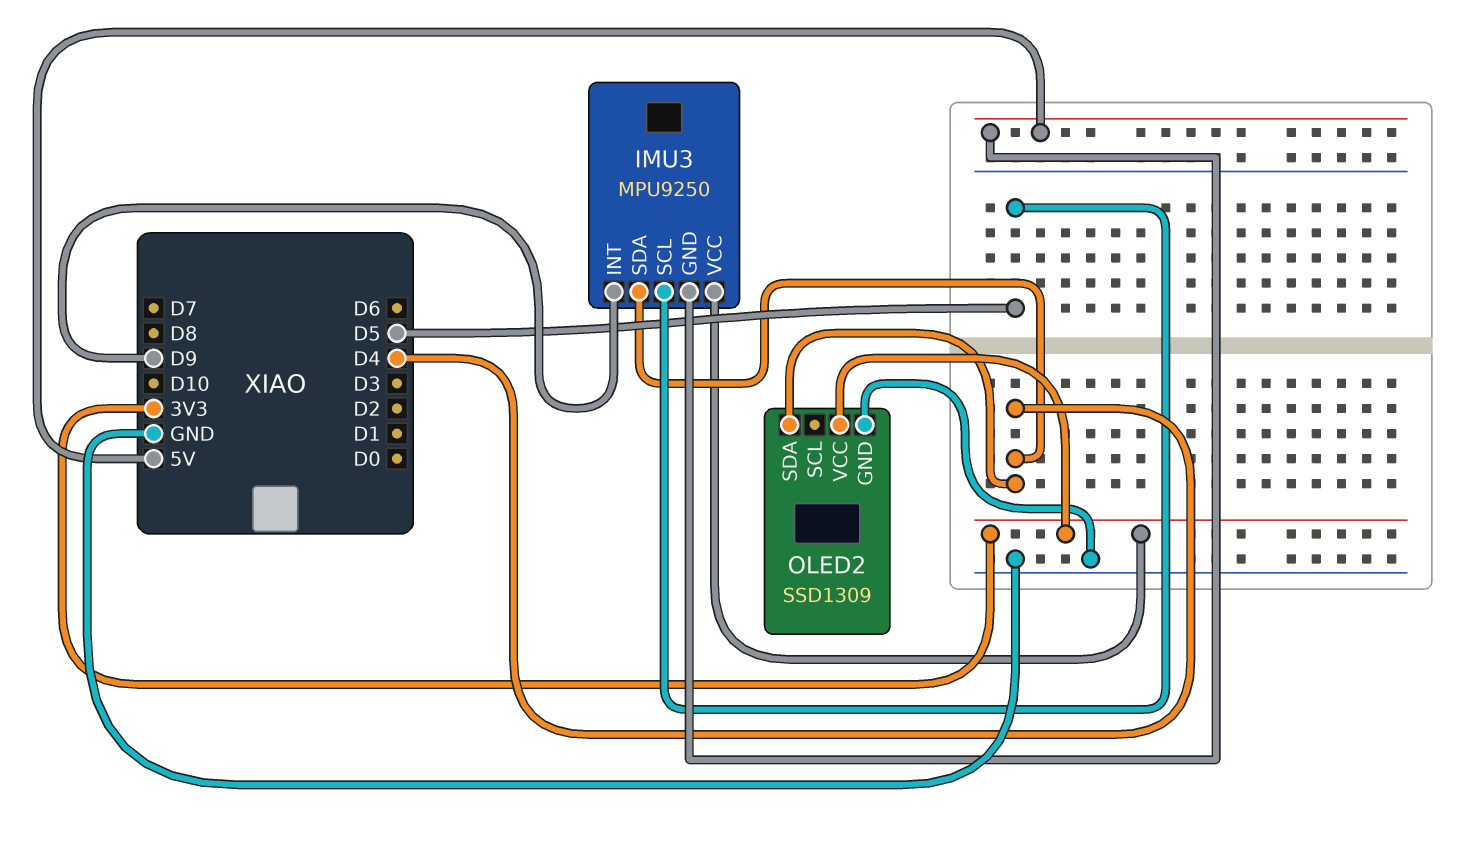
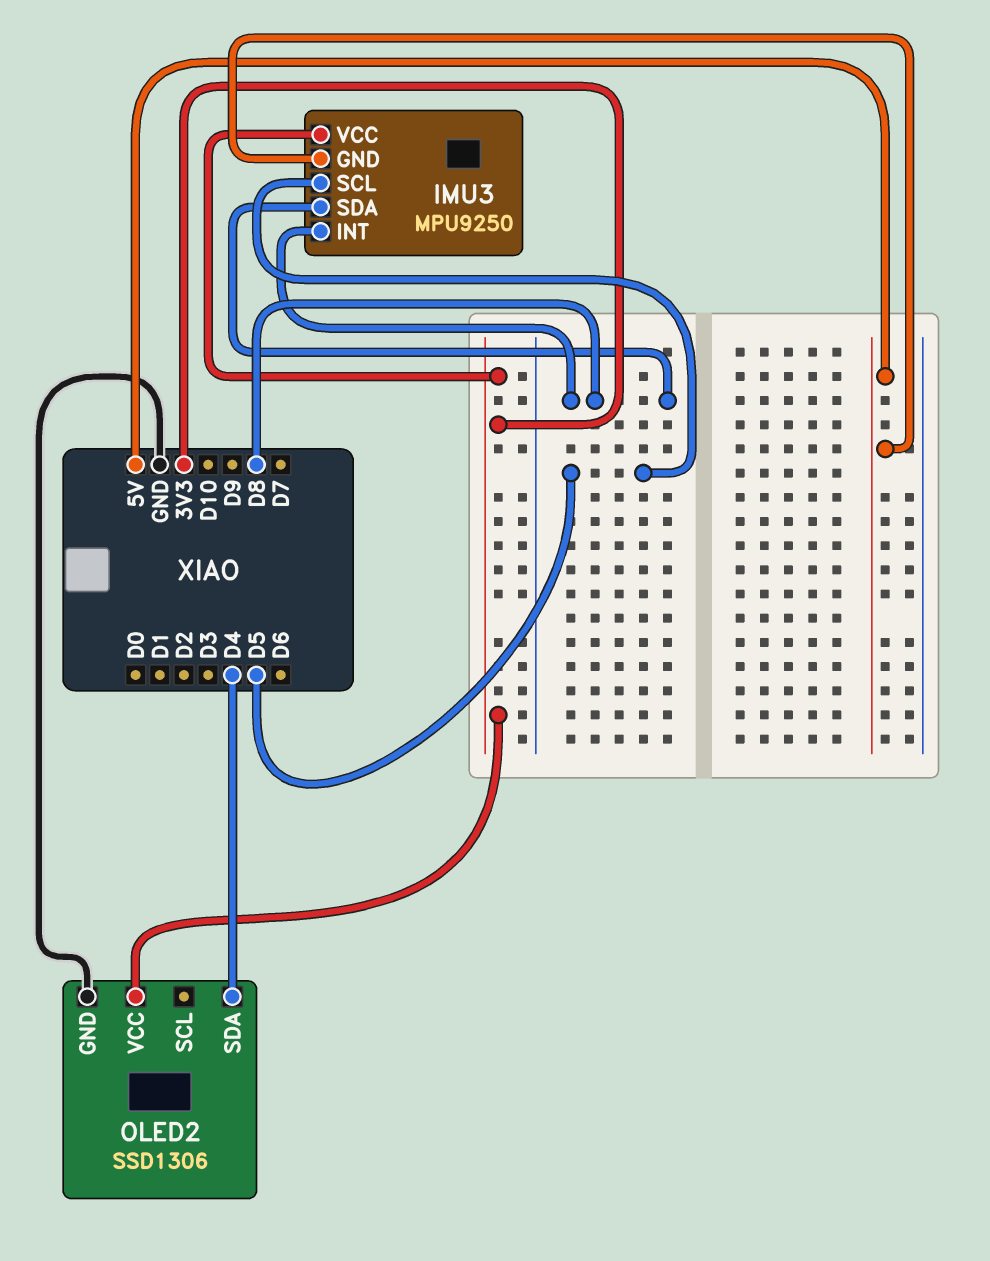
IMU3 pin INT: D9 -> D8
IMU3 pin SDA: D4 -> D8
OLED2: SSD1309 -> SSD1306

